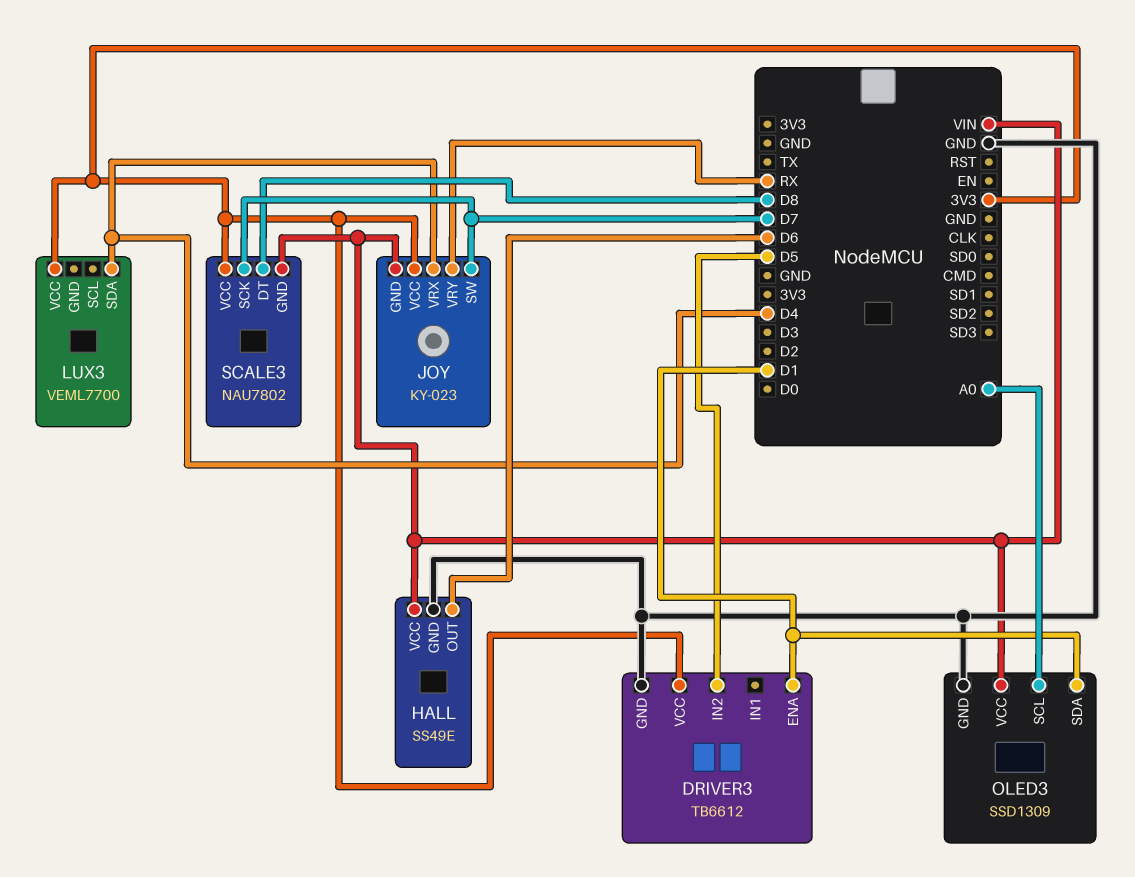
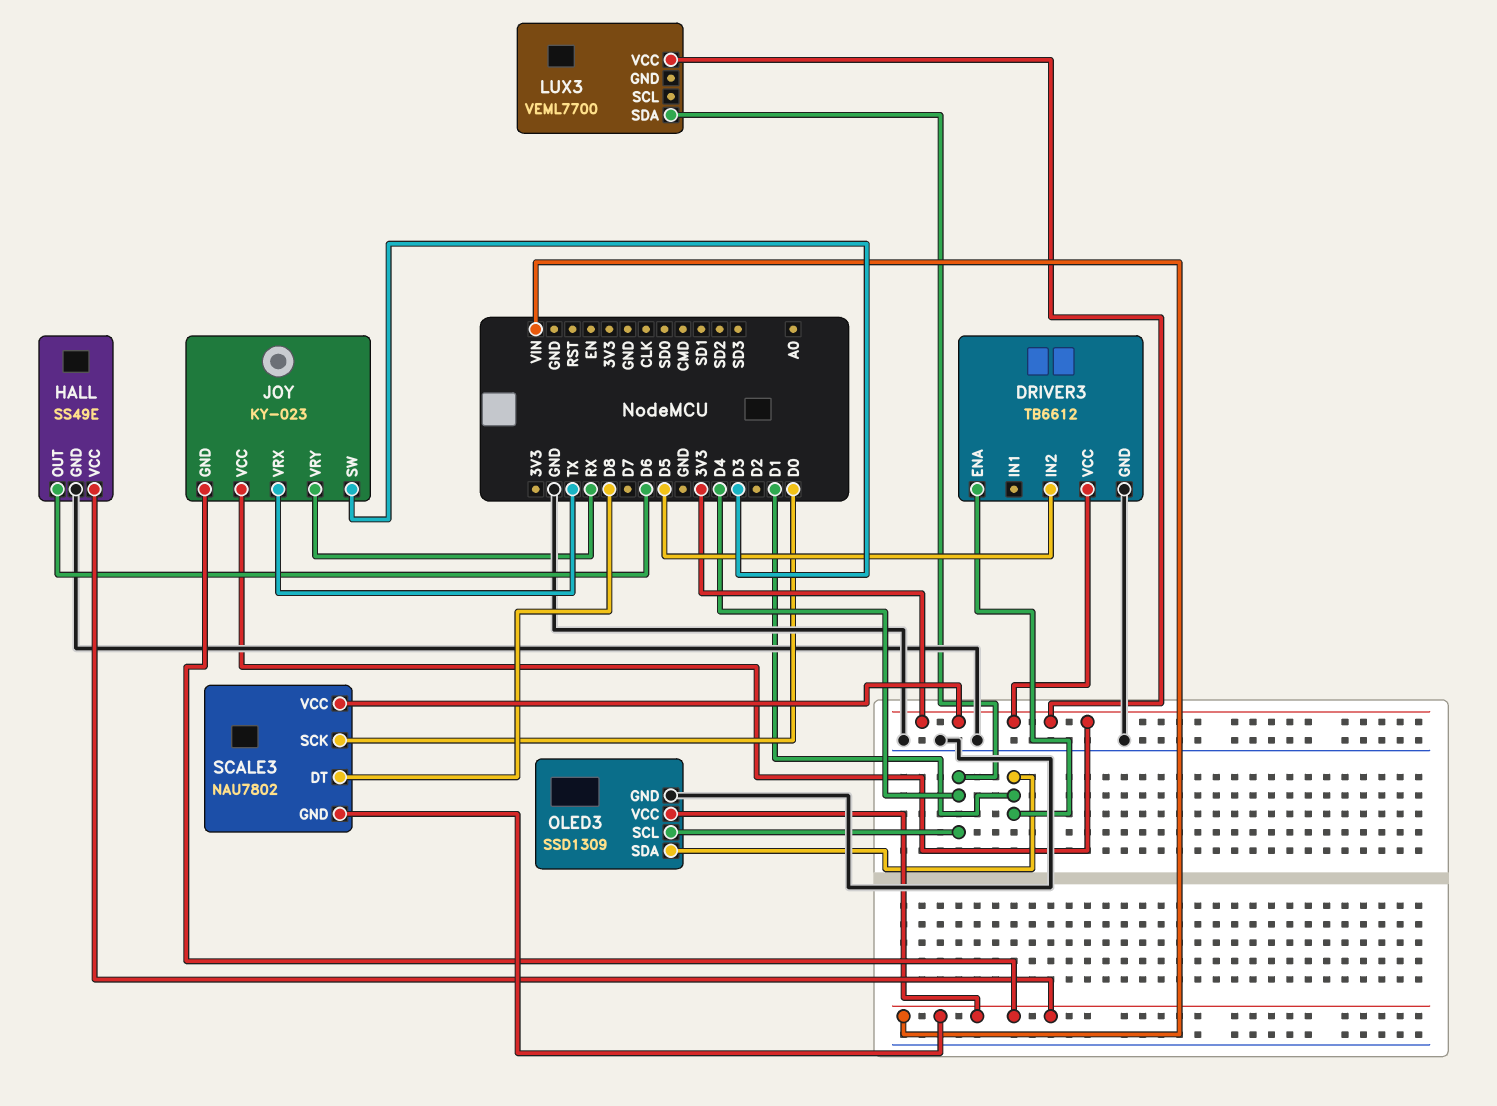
JOY pin SW: D7 -> D3
JOY pin VRX: D4 -> TX
OLED3 pin SCL: A0 -> D4
SCALE3 pin SCK: D7 -> D0

